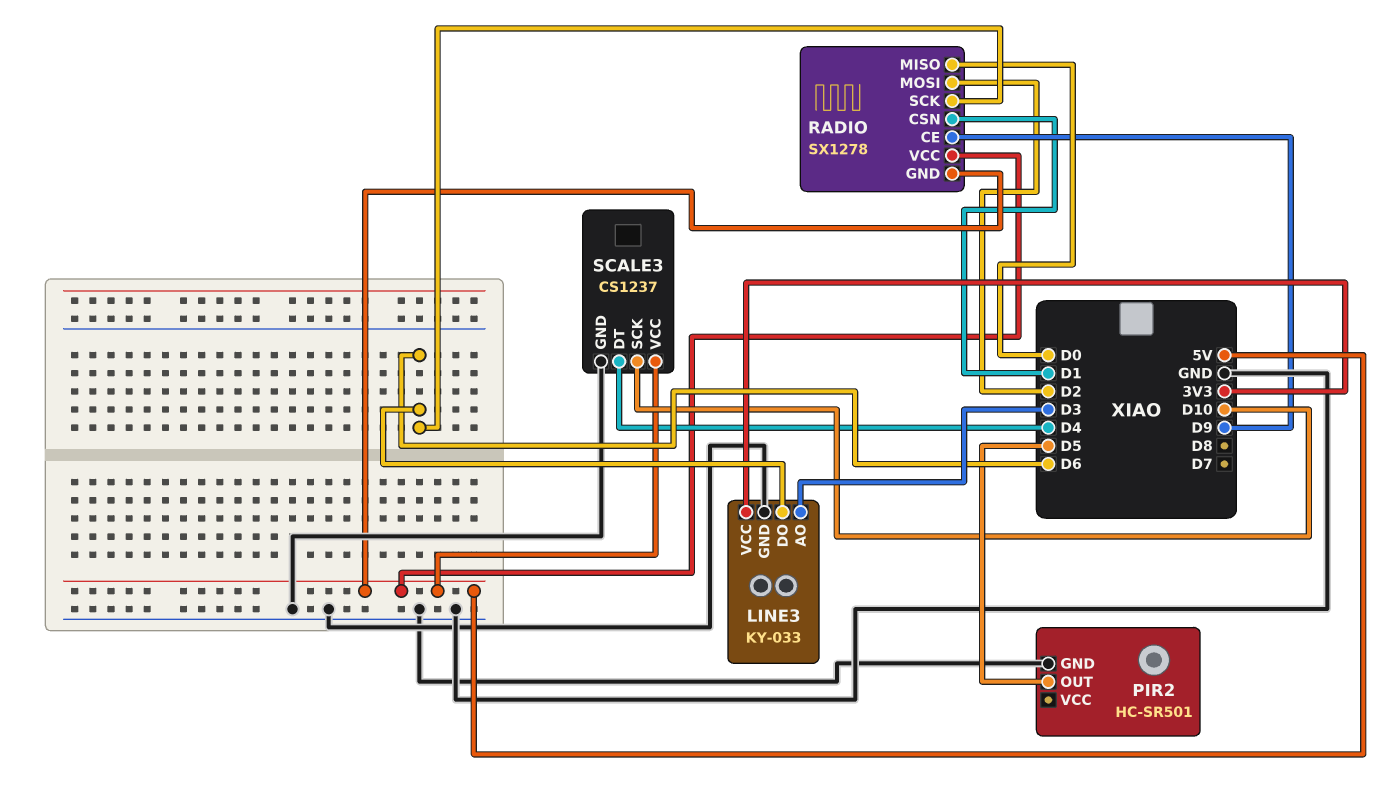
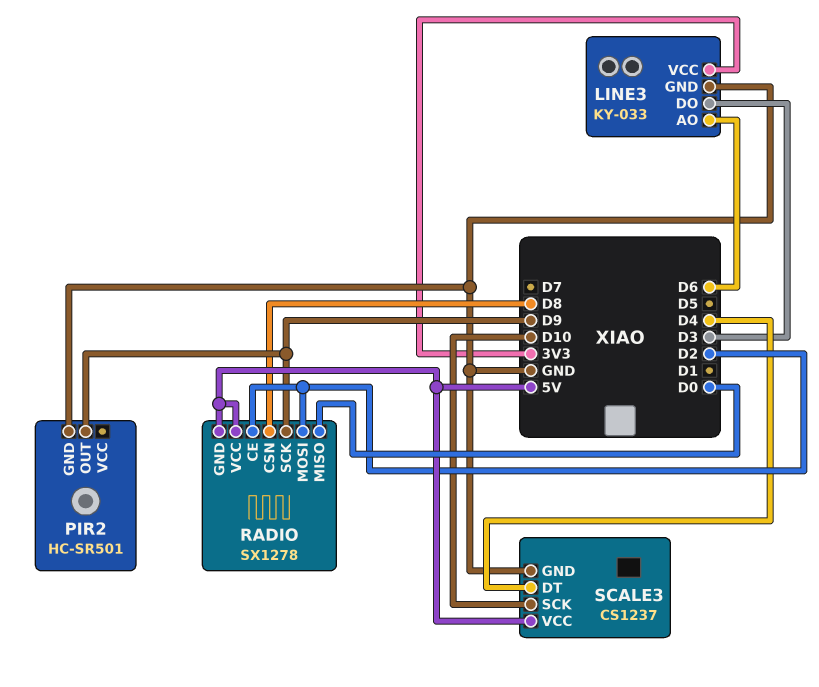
LINE3 pin AO: D3 -> D6
LINE3 pin DO: D6 -> D3
PIR2 pin OUT: D5 -> D9
RADIO pin CE: D9 -> D2
RADIO pin CSN: D1 -> D8
RADIO pin SCK: D6 -> D9

